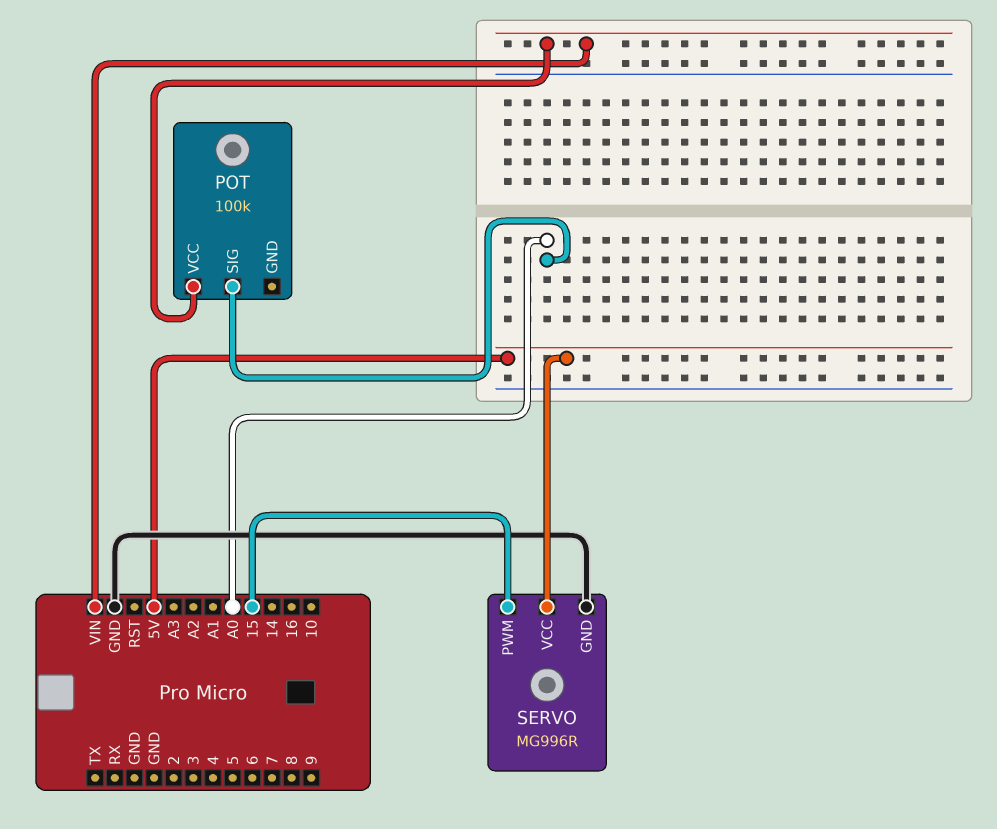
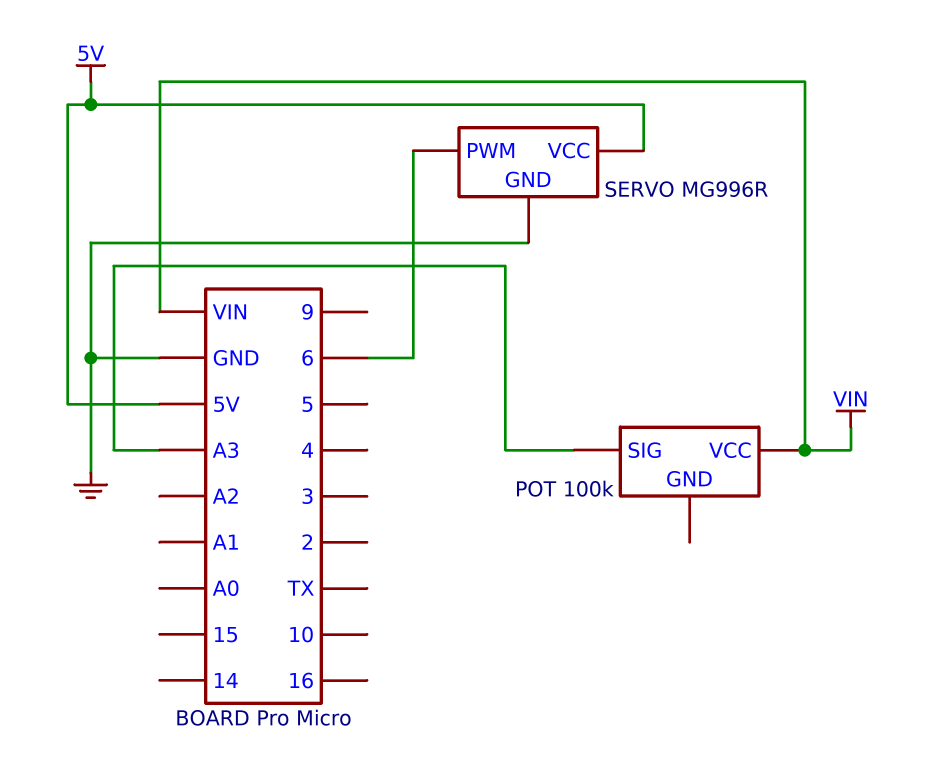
POT pin SIG: A0 -> A3
SERVO pin PWM: 15 -> 6

